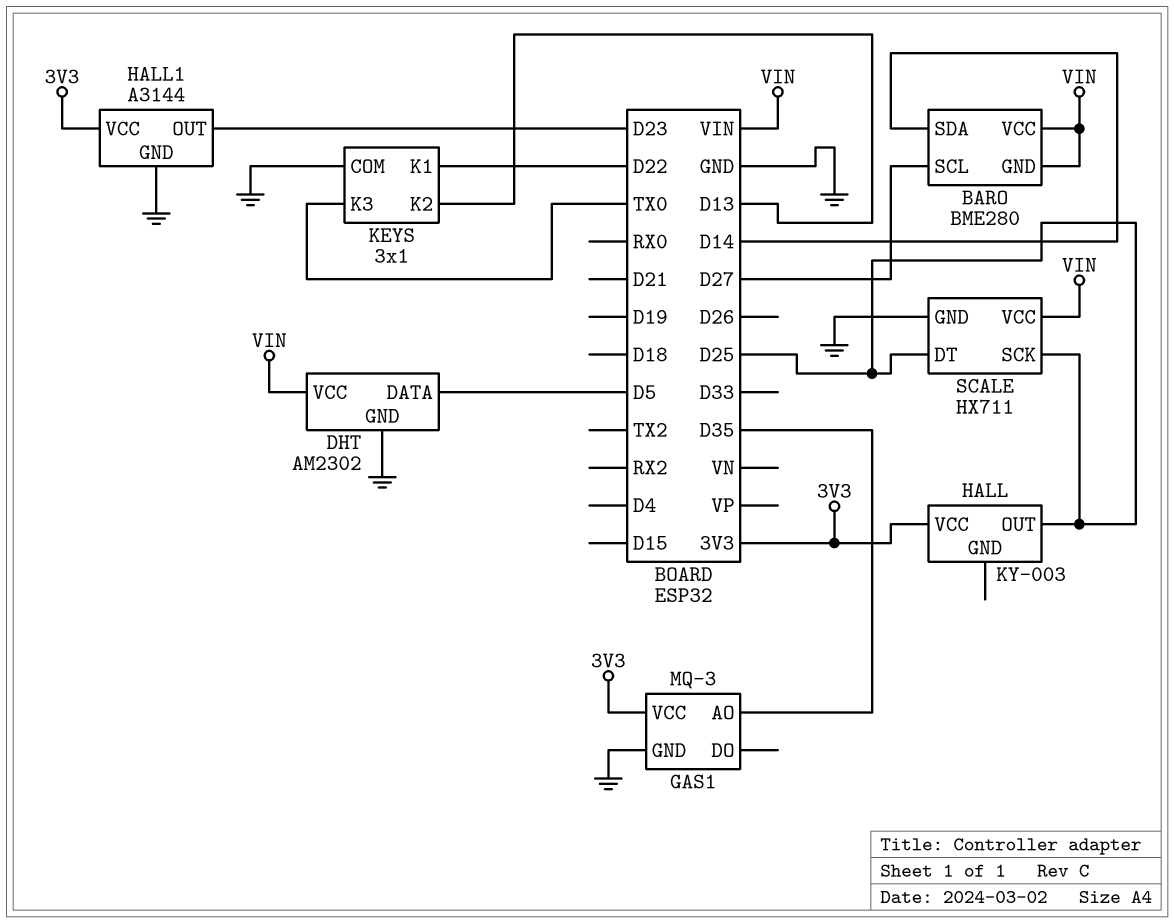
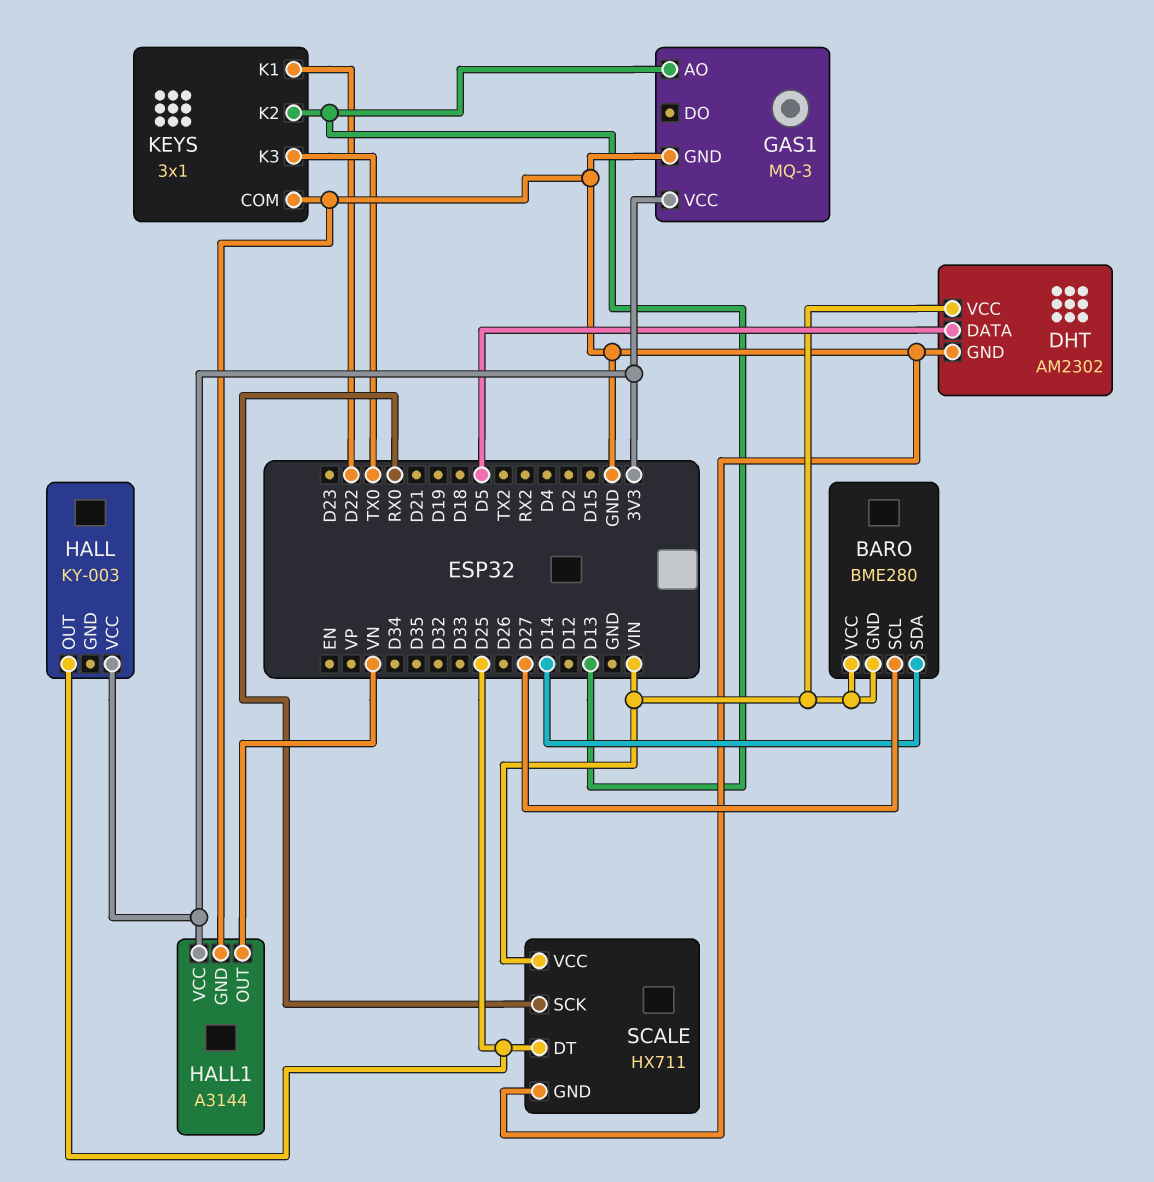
GAS1 pin AO: D35 -> D13
HALL1 pin OUT: D23 -> VN
SCALE pin SCK: D25 -> RX0

